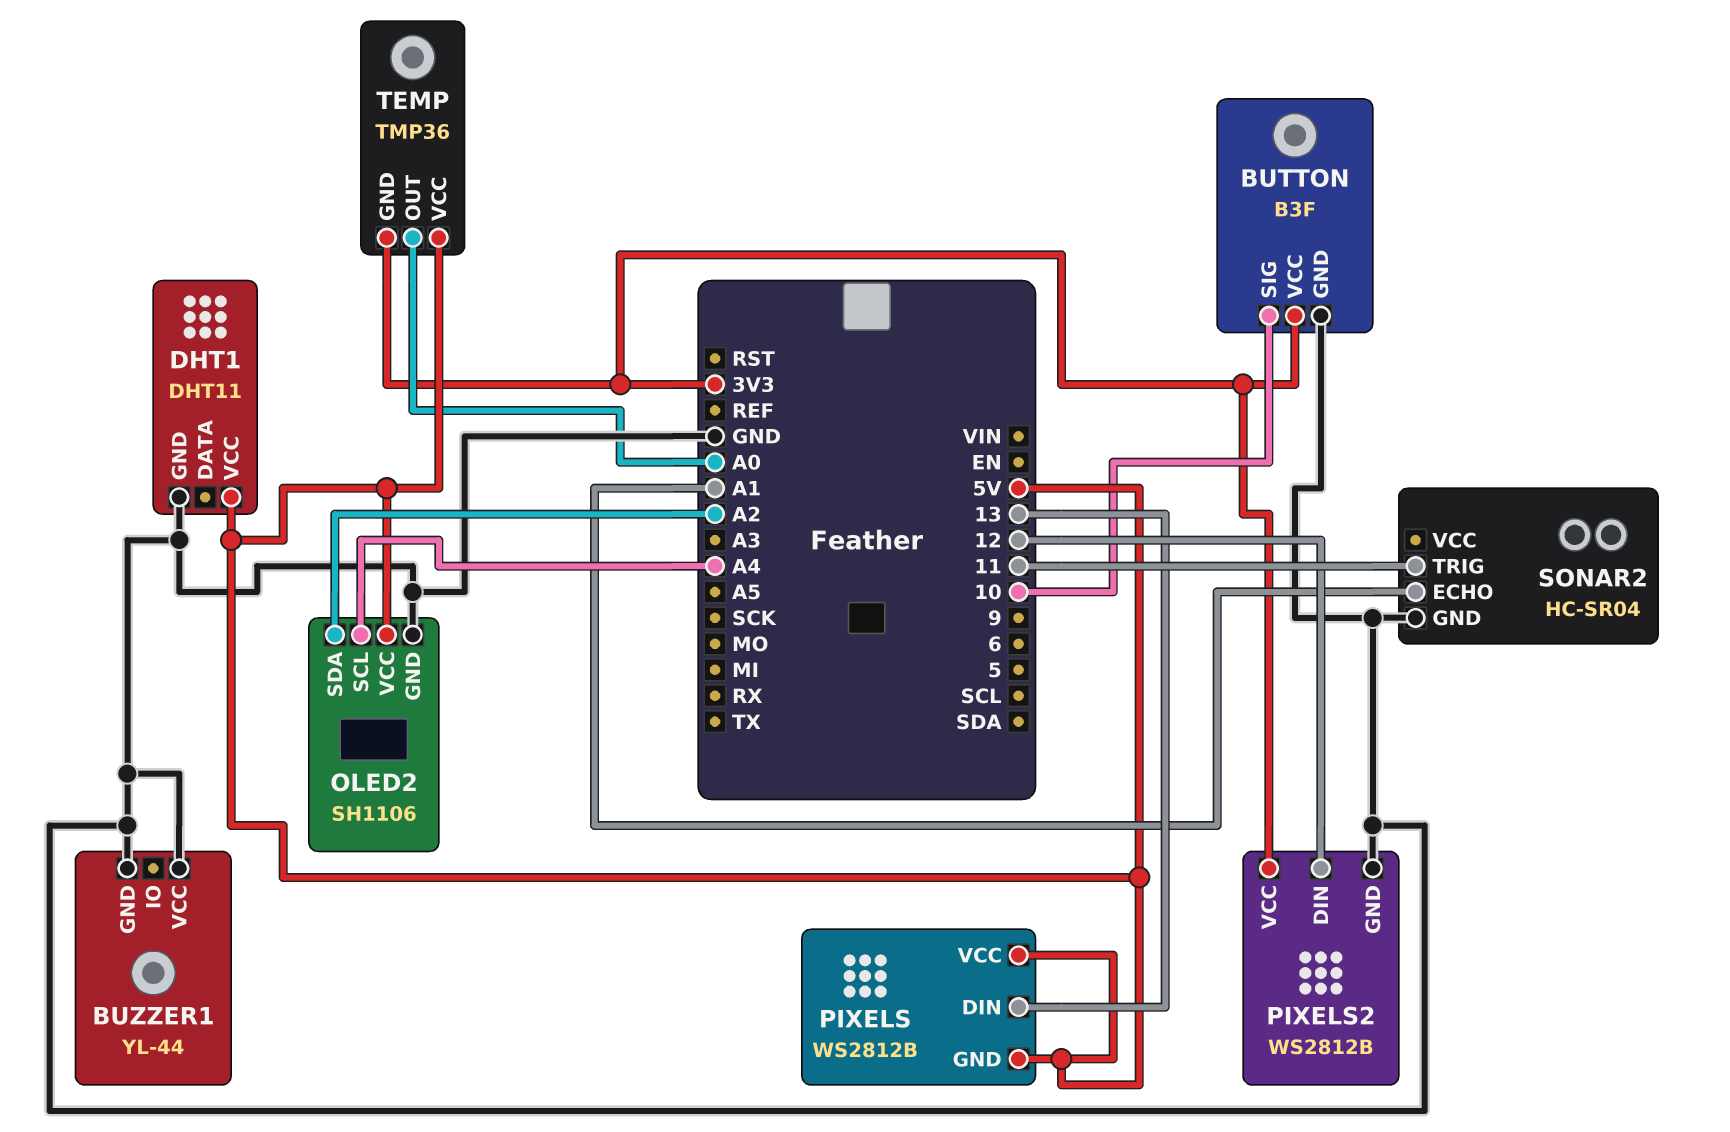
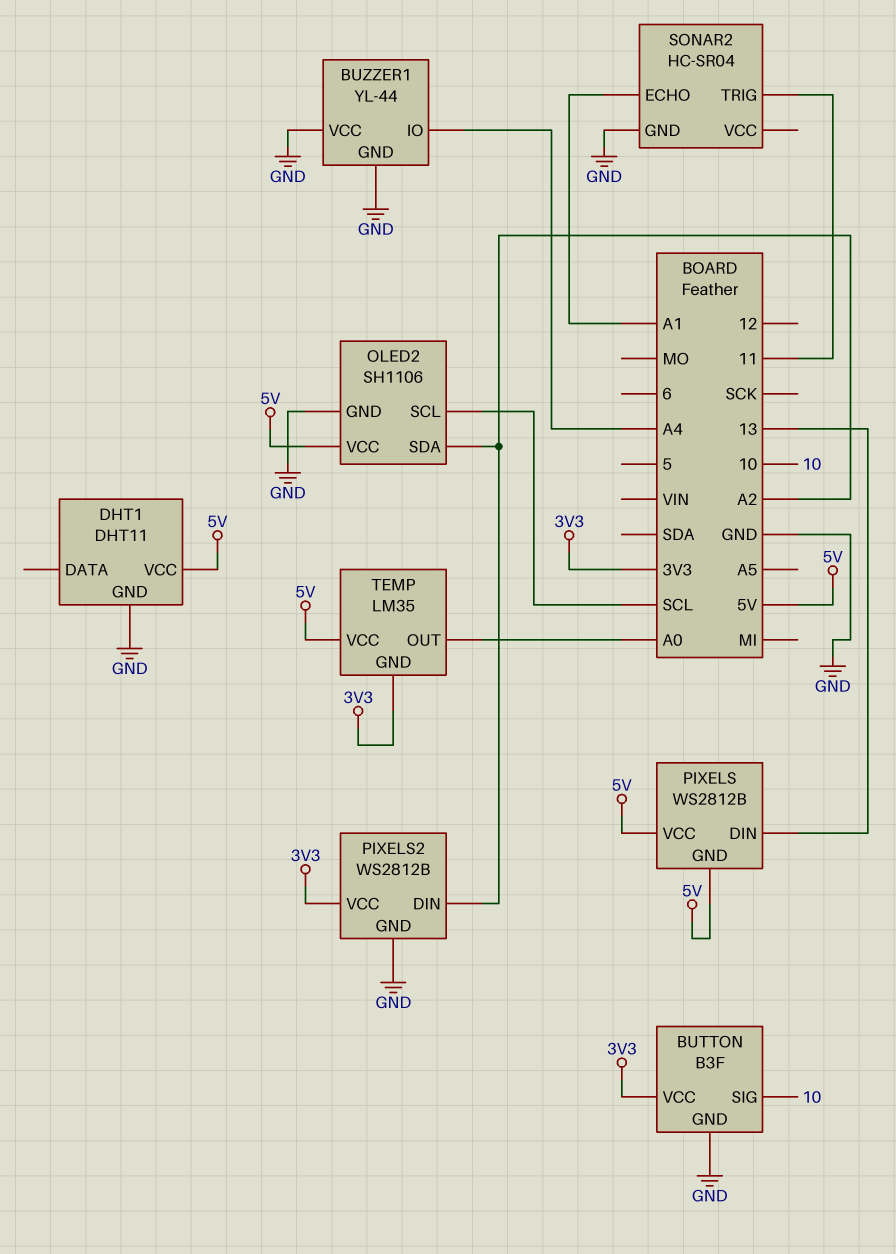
BUZZER1 pin IO: none -> A4
OLED2 pin SCL: A4 -> SCL
PIXELS2 pin DIN: 12 -> A2
TEMP: TMP36 -> LM35

